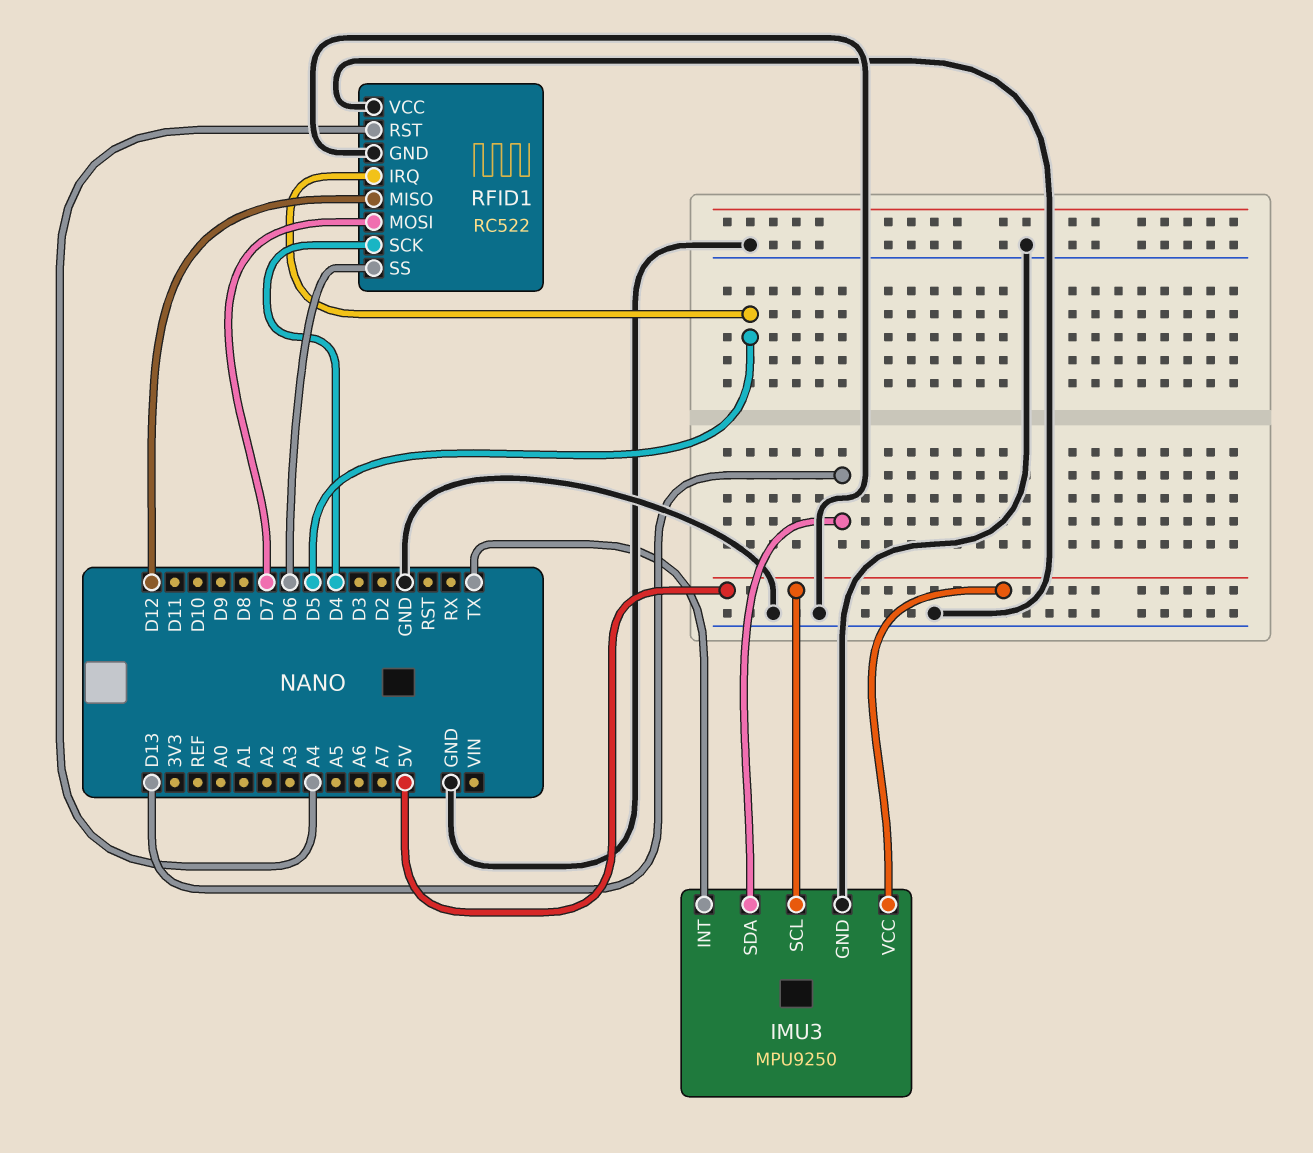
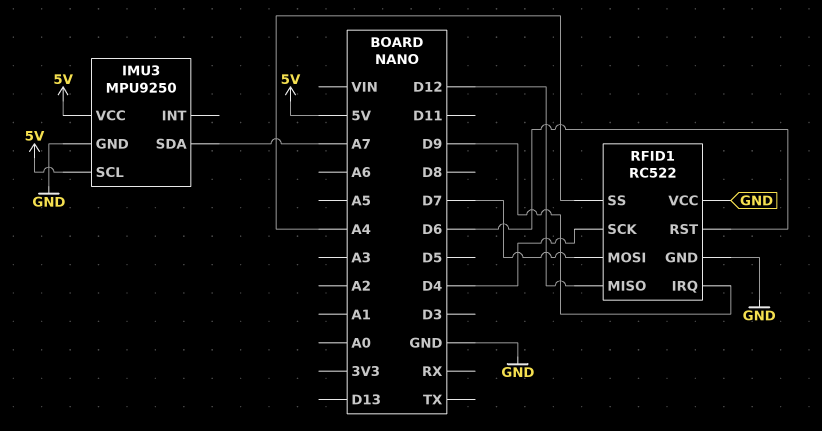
IMU3 pin INT: TX -> none
IMU3 pin SDA: D13 -> A7
RFID1 pin IRQ: D5 -> D9
RFID1 pin RST: A4 -> D6
RFID1 pin SS: D6 -> A4

